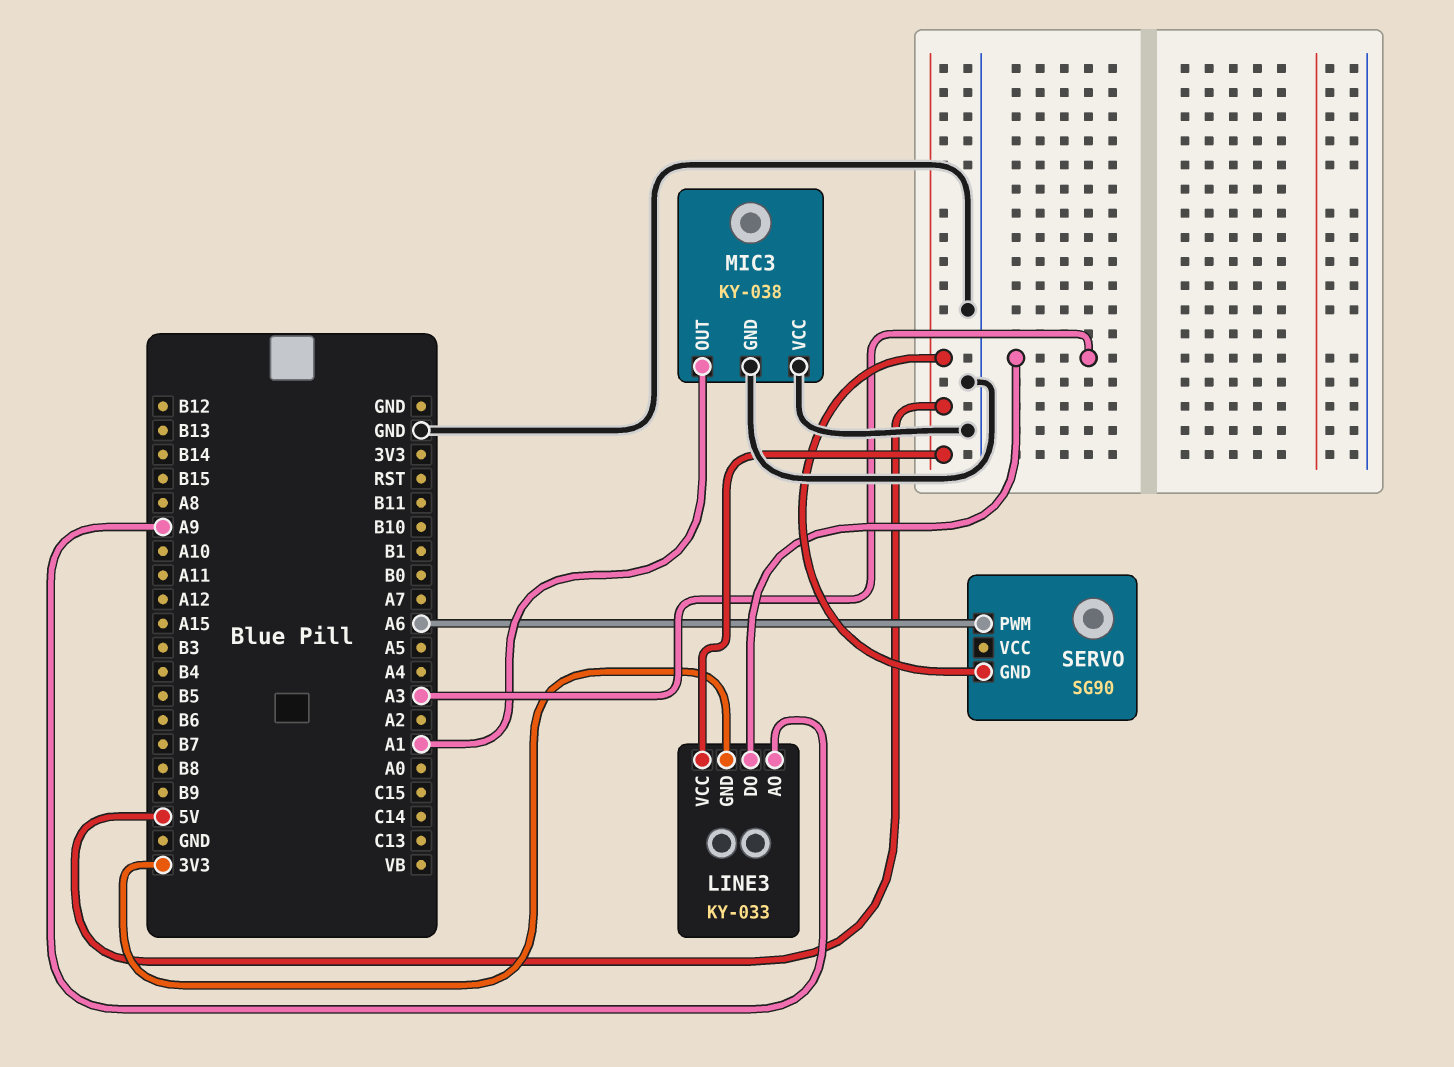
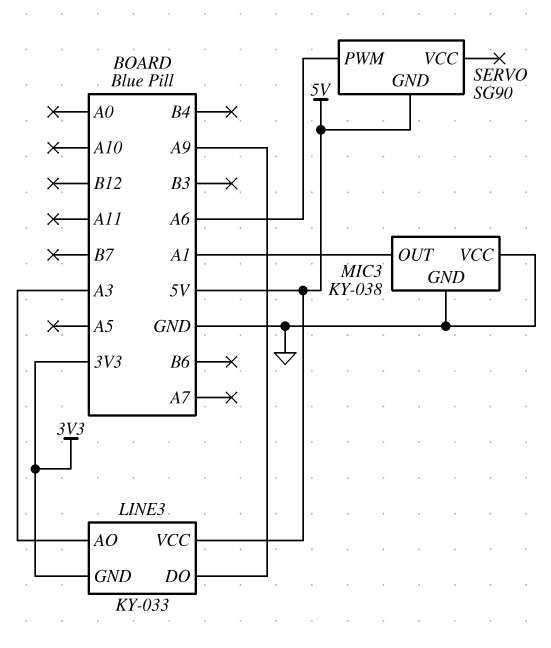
LINE3 pin AO: A9 -> A3
LINE3 pin DO: A3 -> A9

